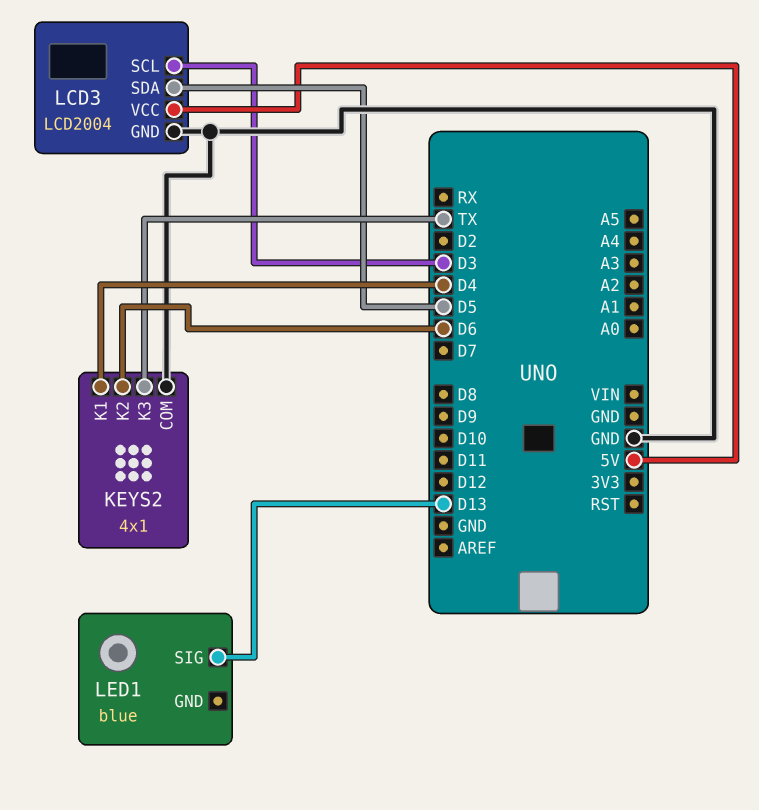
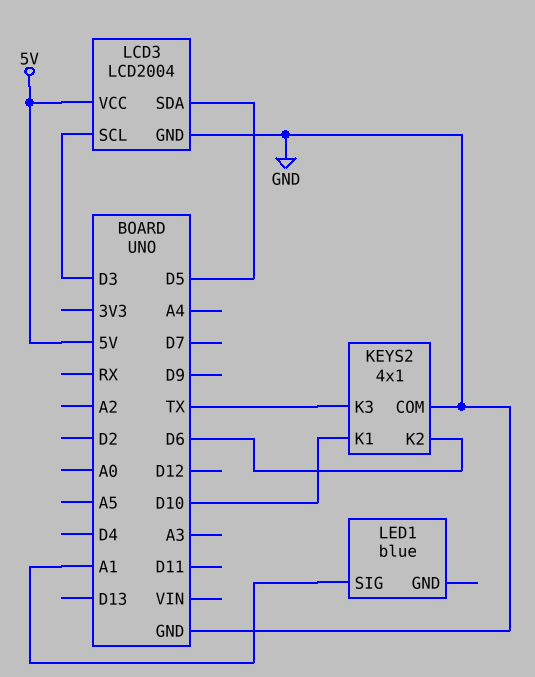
KEYS2 pin K1: D4 -> D10
LED1 pin SIG: D13 -> A1

